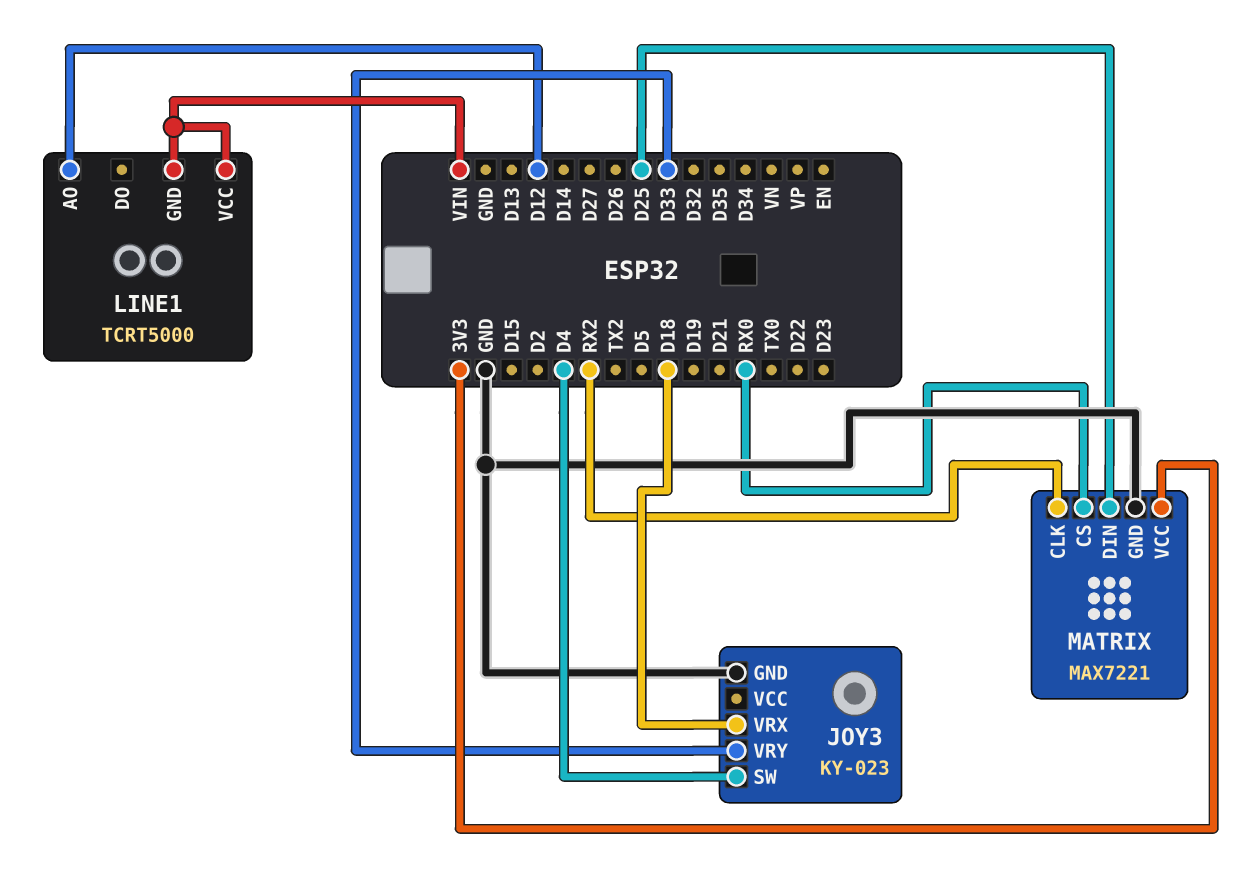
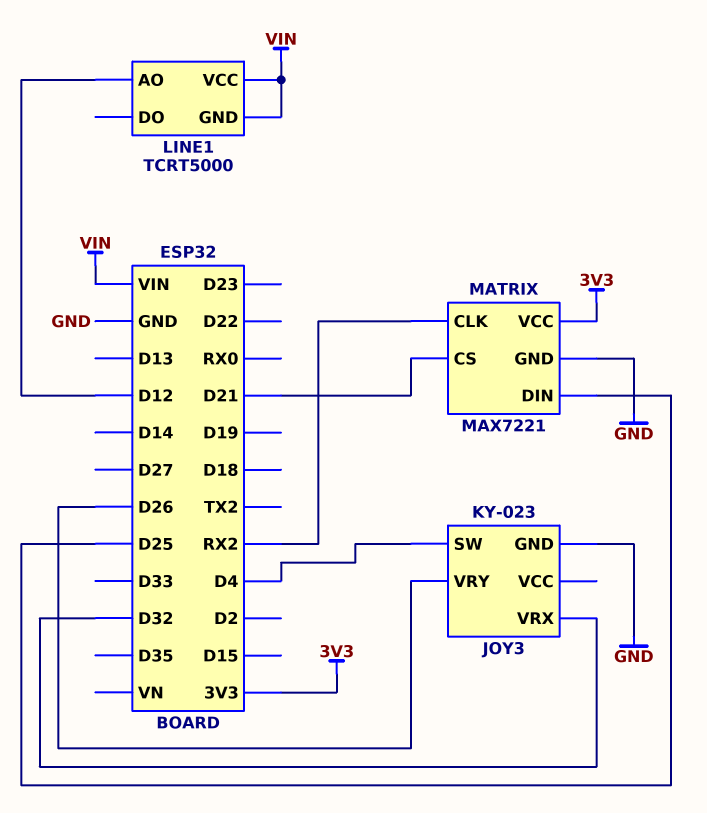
JOY3 pin VRX: D18 -> D32
JOY3 pin VRY: D33 -> D26
MATRIX pin CS: RX0 -> D21

